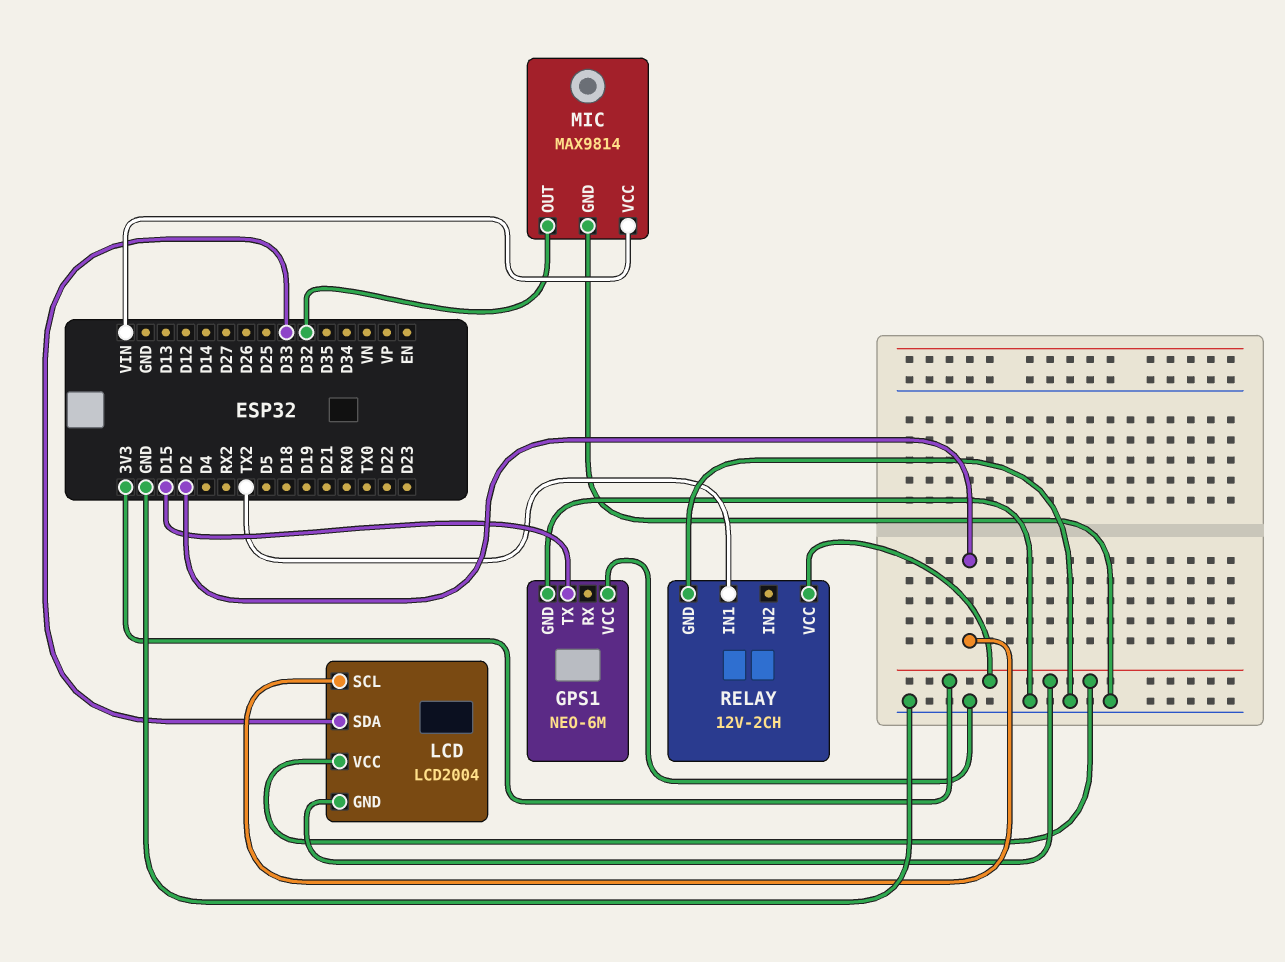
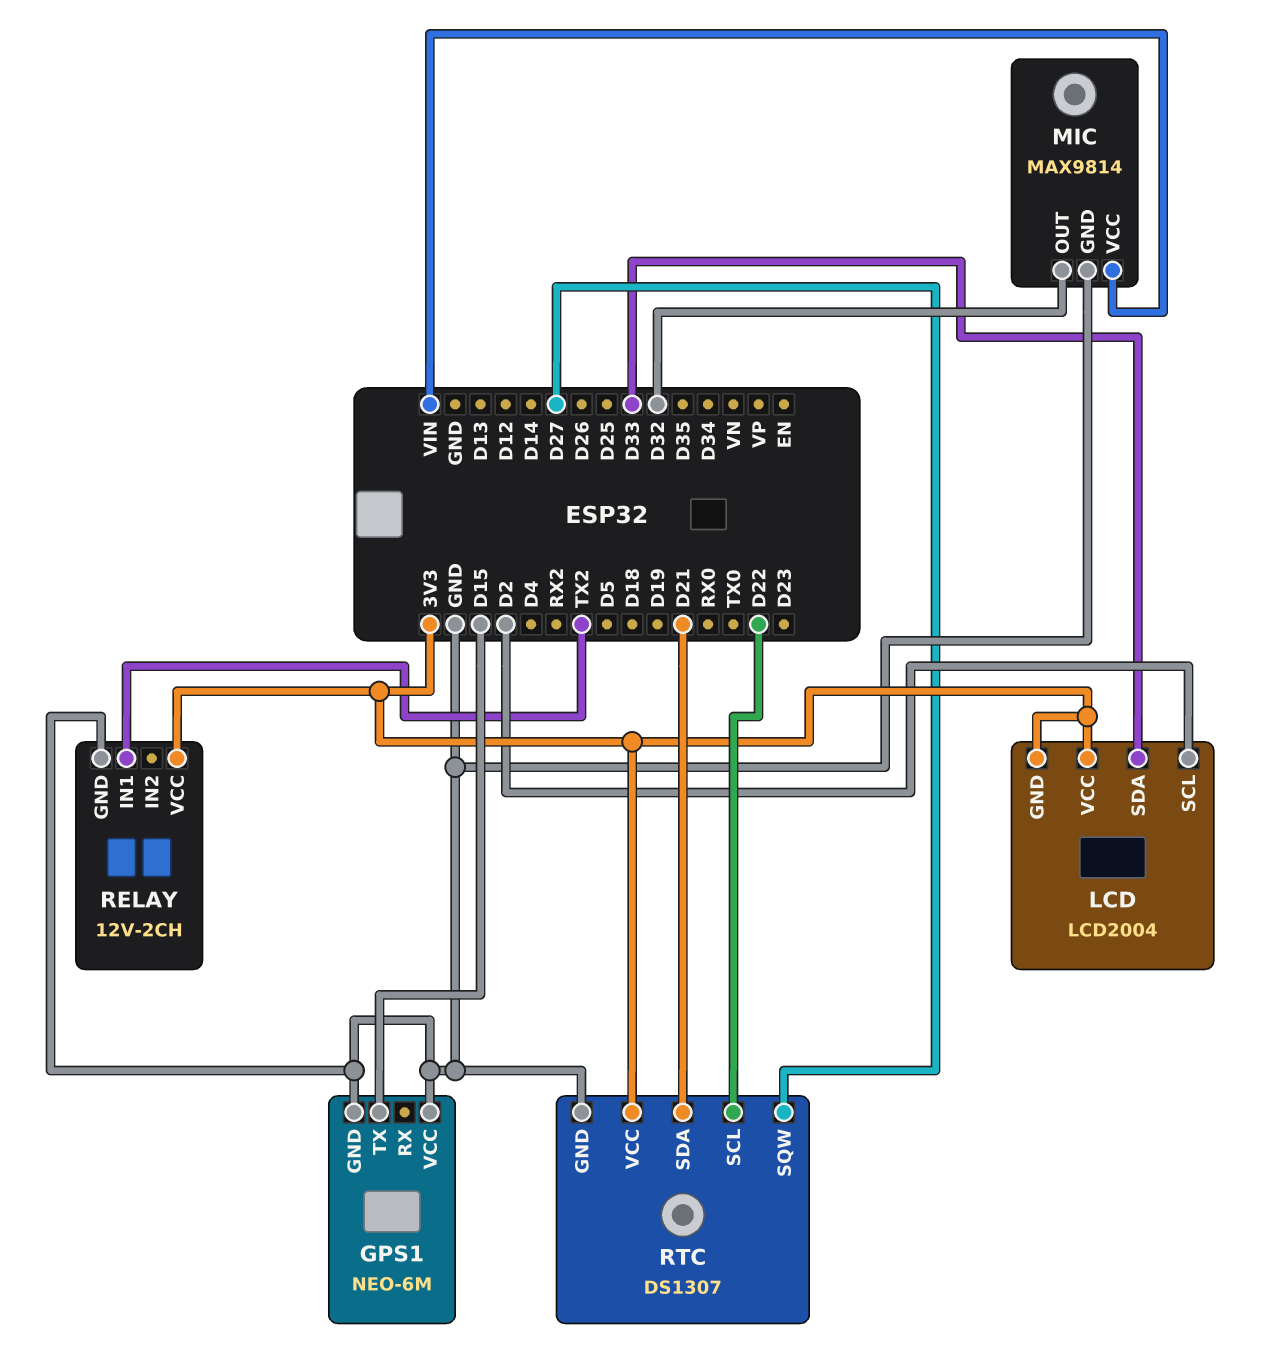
RTC: none -> DS1307
RTC pin GND: none -> GND
RTC pin SCL: none -> D22
RTC pin SDA: none -> D21
RTC pin SQW: none -> D27
RTC pin VCC: none -> 3V3

